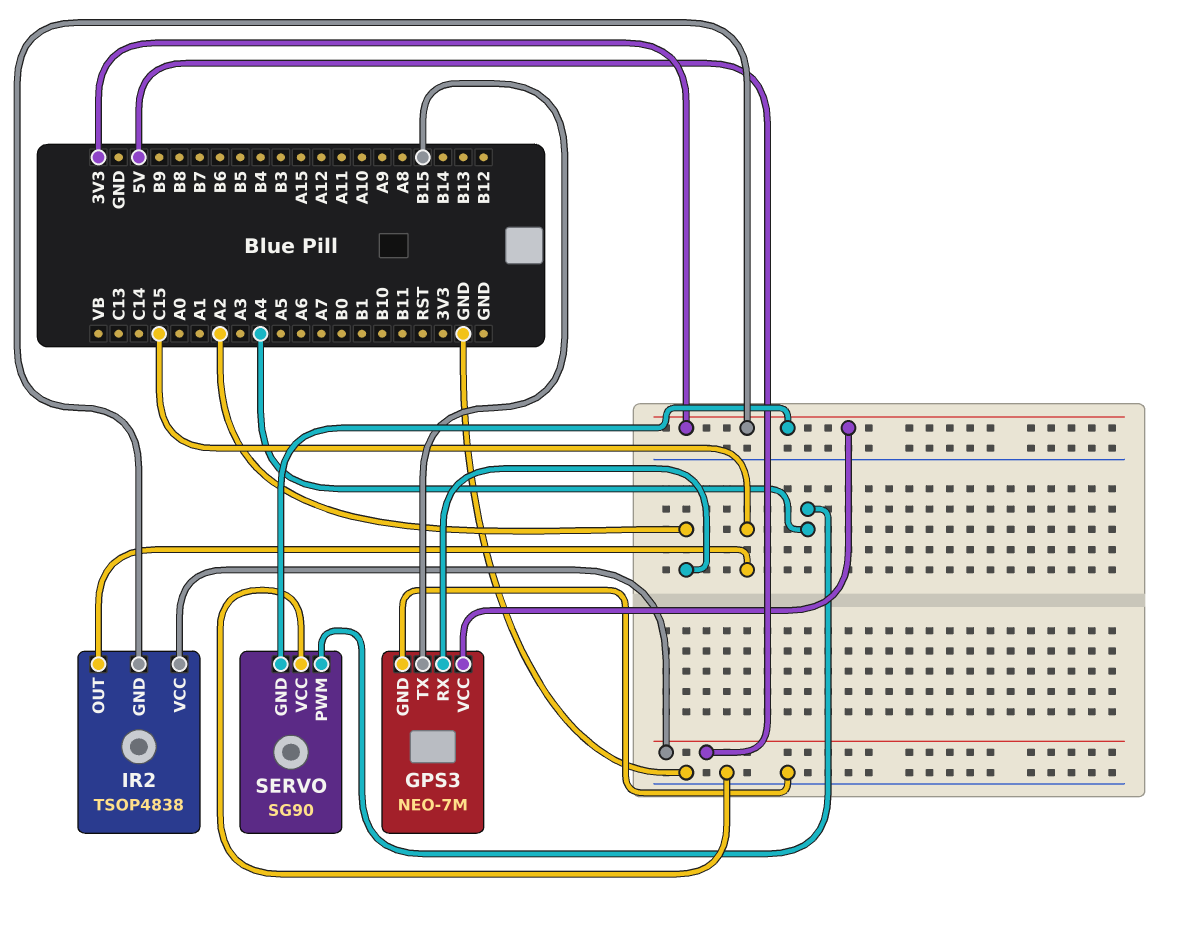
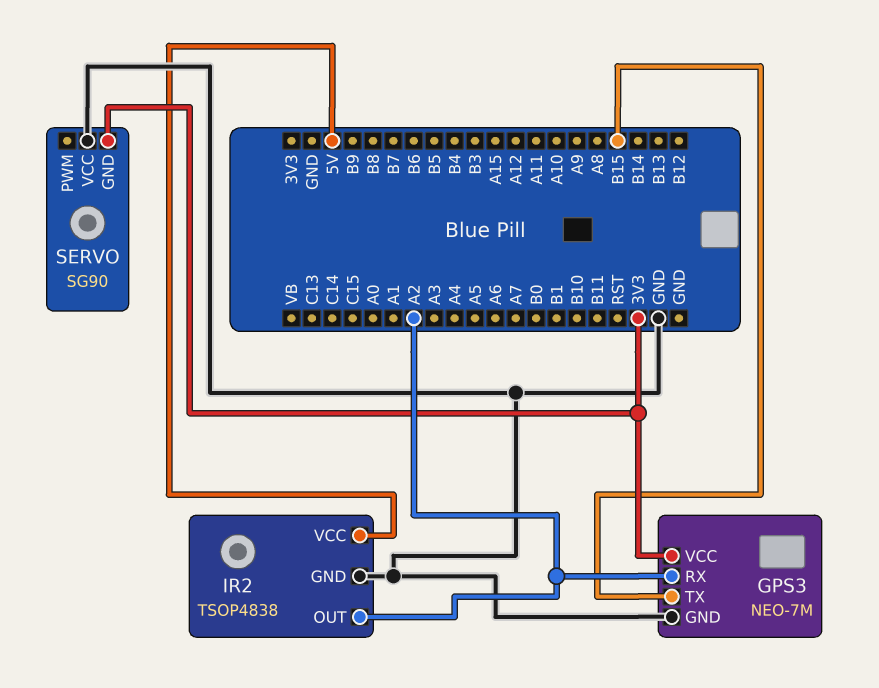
IR2 pin GND: 3V3 -> GND
IR2 pin OUT: C15 -> A2
SERVO pin PWM: A4 -> none

